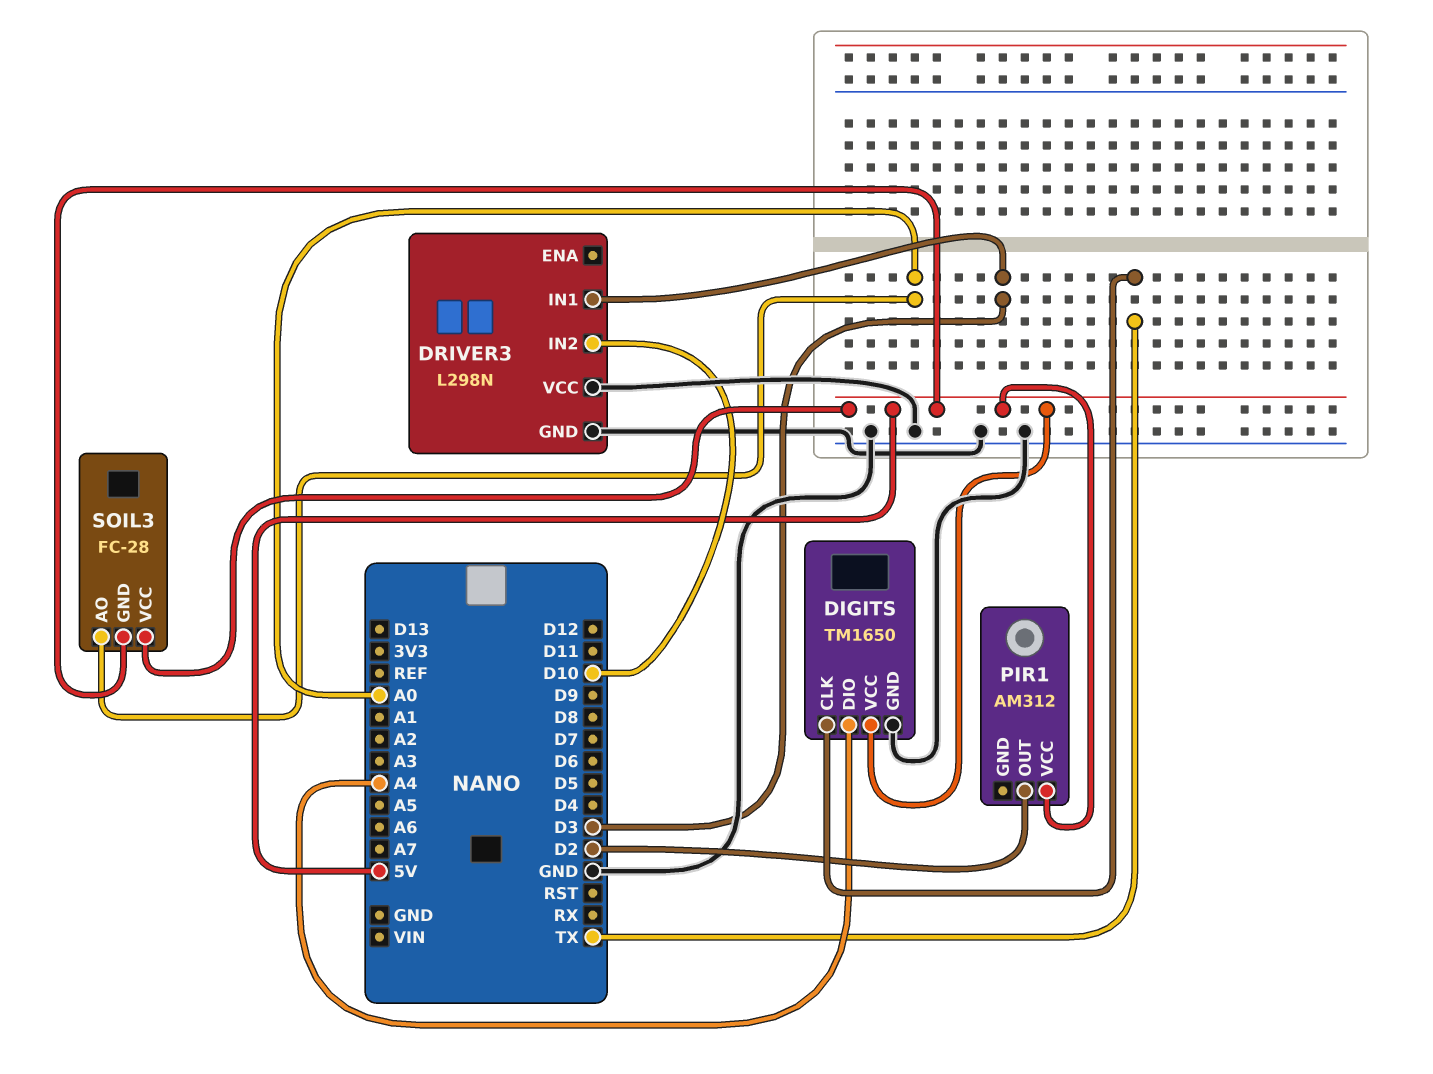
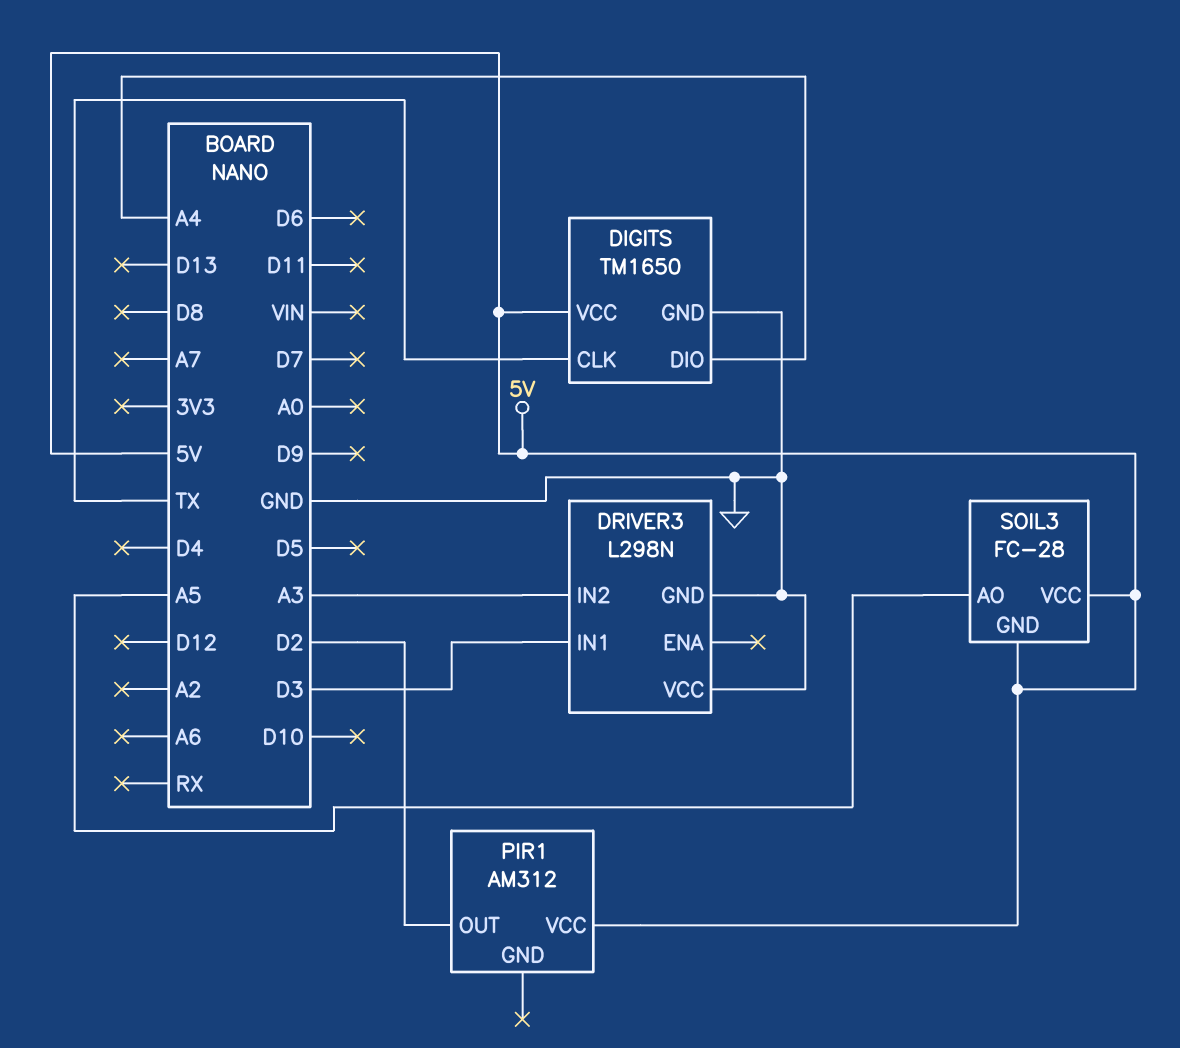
DRIVER3 pin IN2: D10 -> A3
SOIL3 pin AO: A0 -> A5

